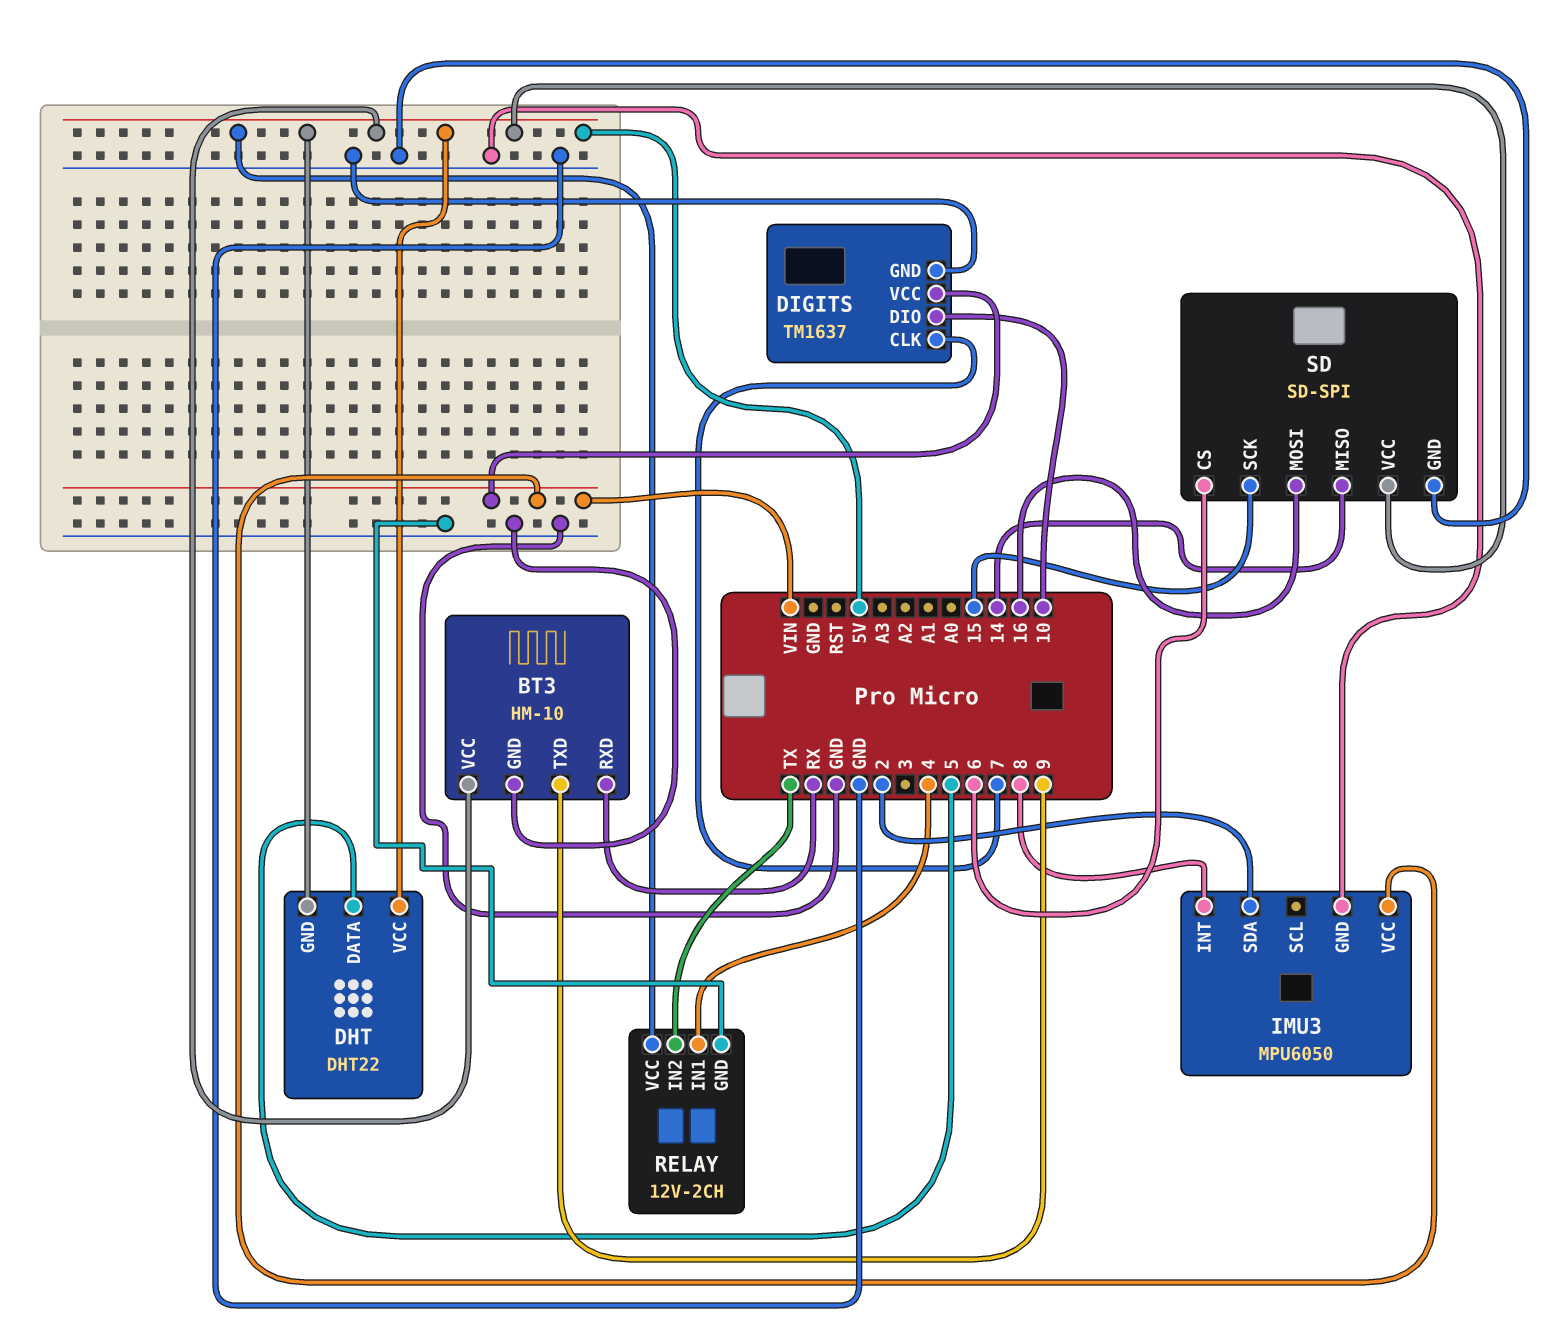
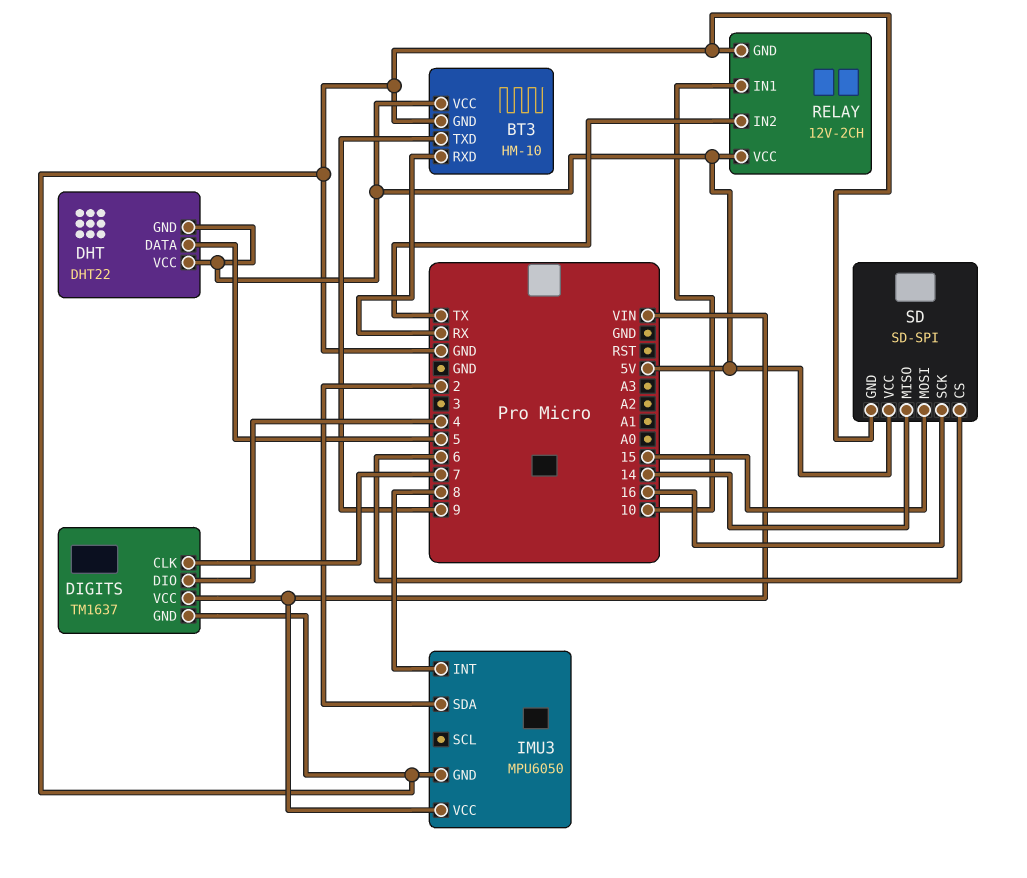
DIGITS pin DIO: 10 -> 4
RELAY pin IN1: 4 -> 10
SD pin MOSI: 16 -> 15
SD pin SCK: 15 -> 16

